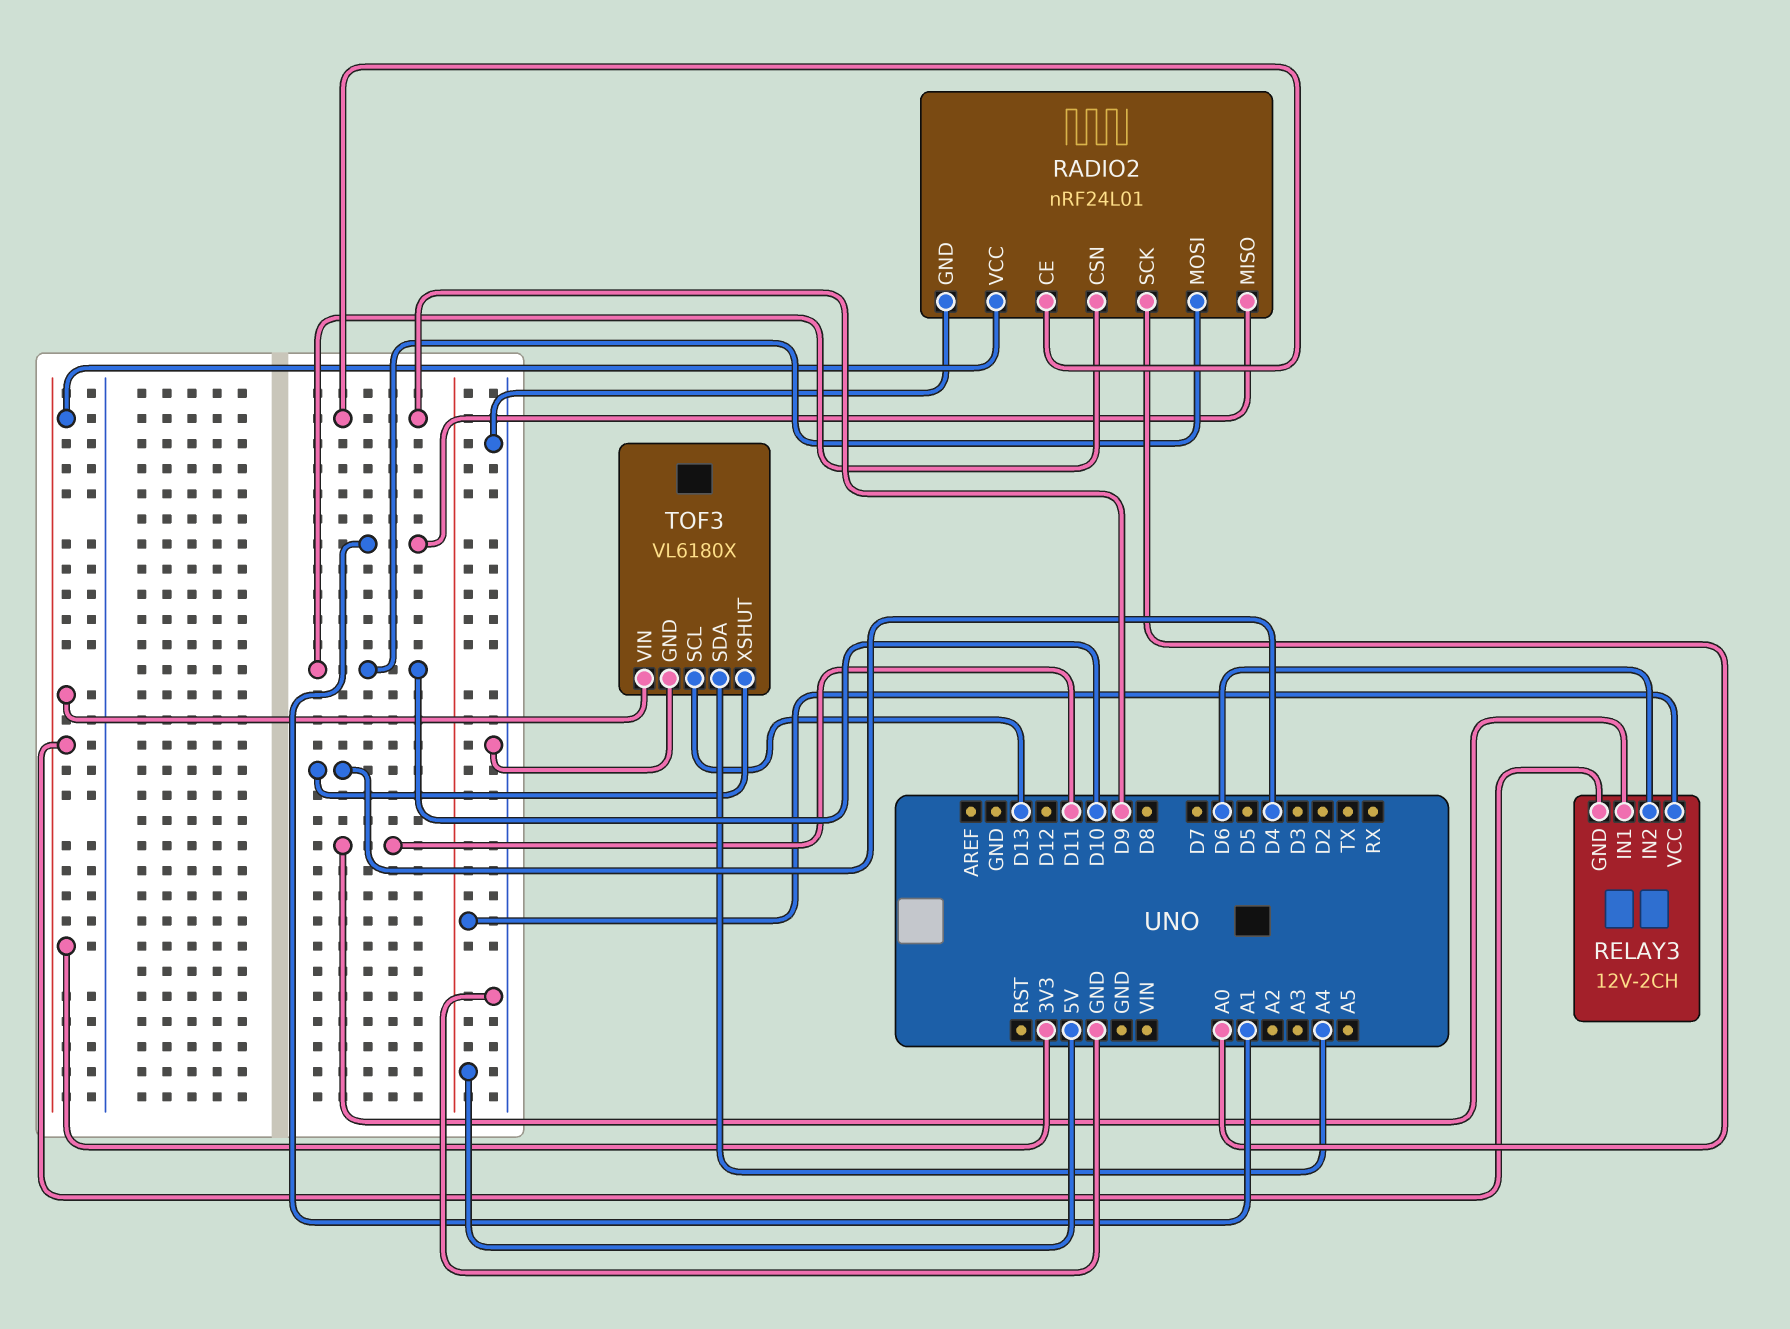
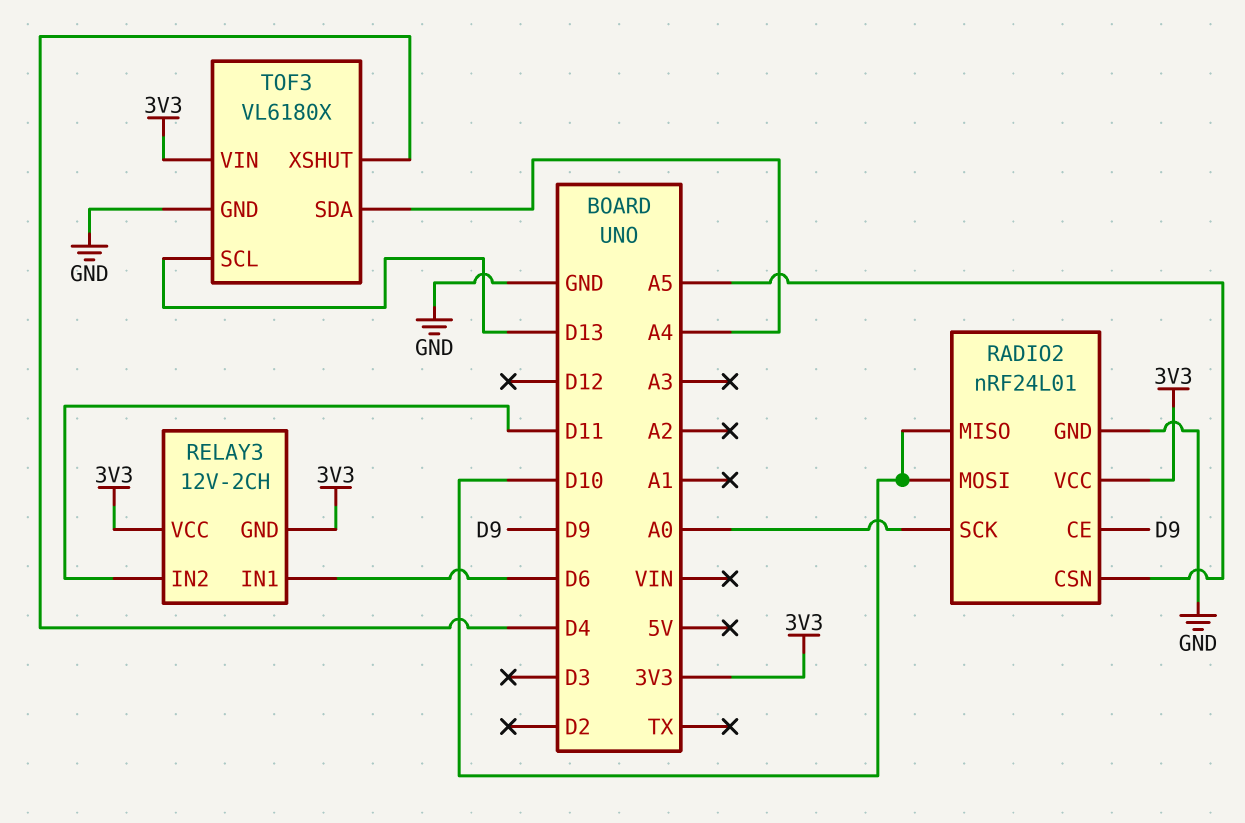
RADIO2 pin CSN: D10 -> A5
RADIO2 pin MISO: A1 -> D10
RELAY3 pin IN1: D11 -> D6
RELAY3 pin IN2: D6 -> D11
RELAY3 pin VCC: 5V -> 3V3

